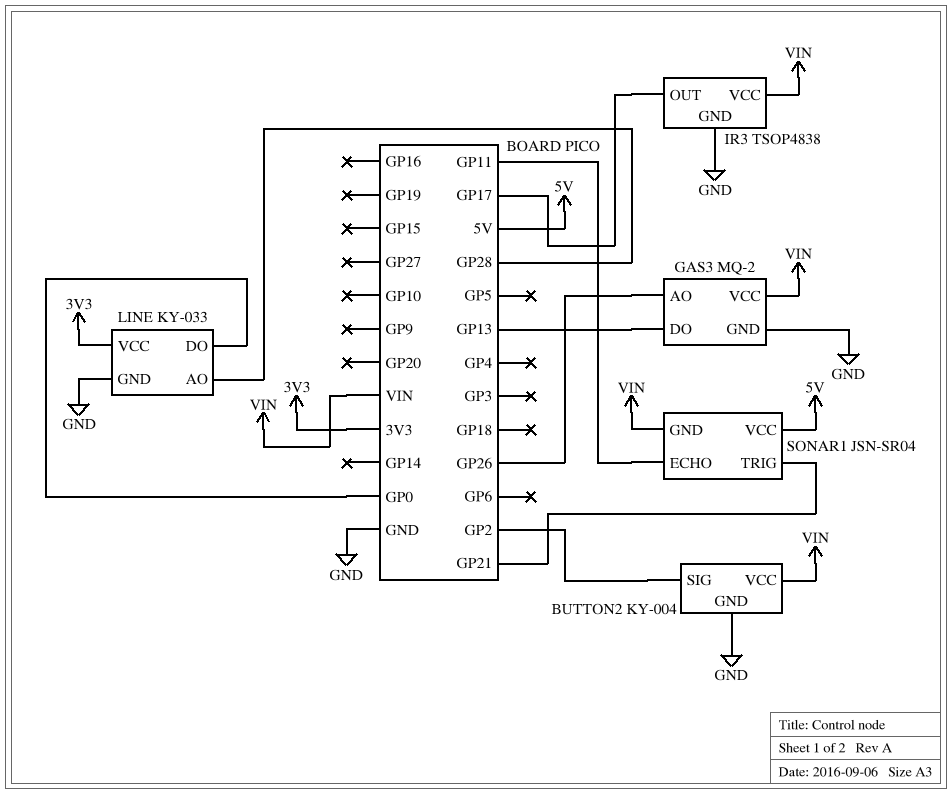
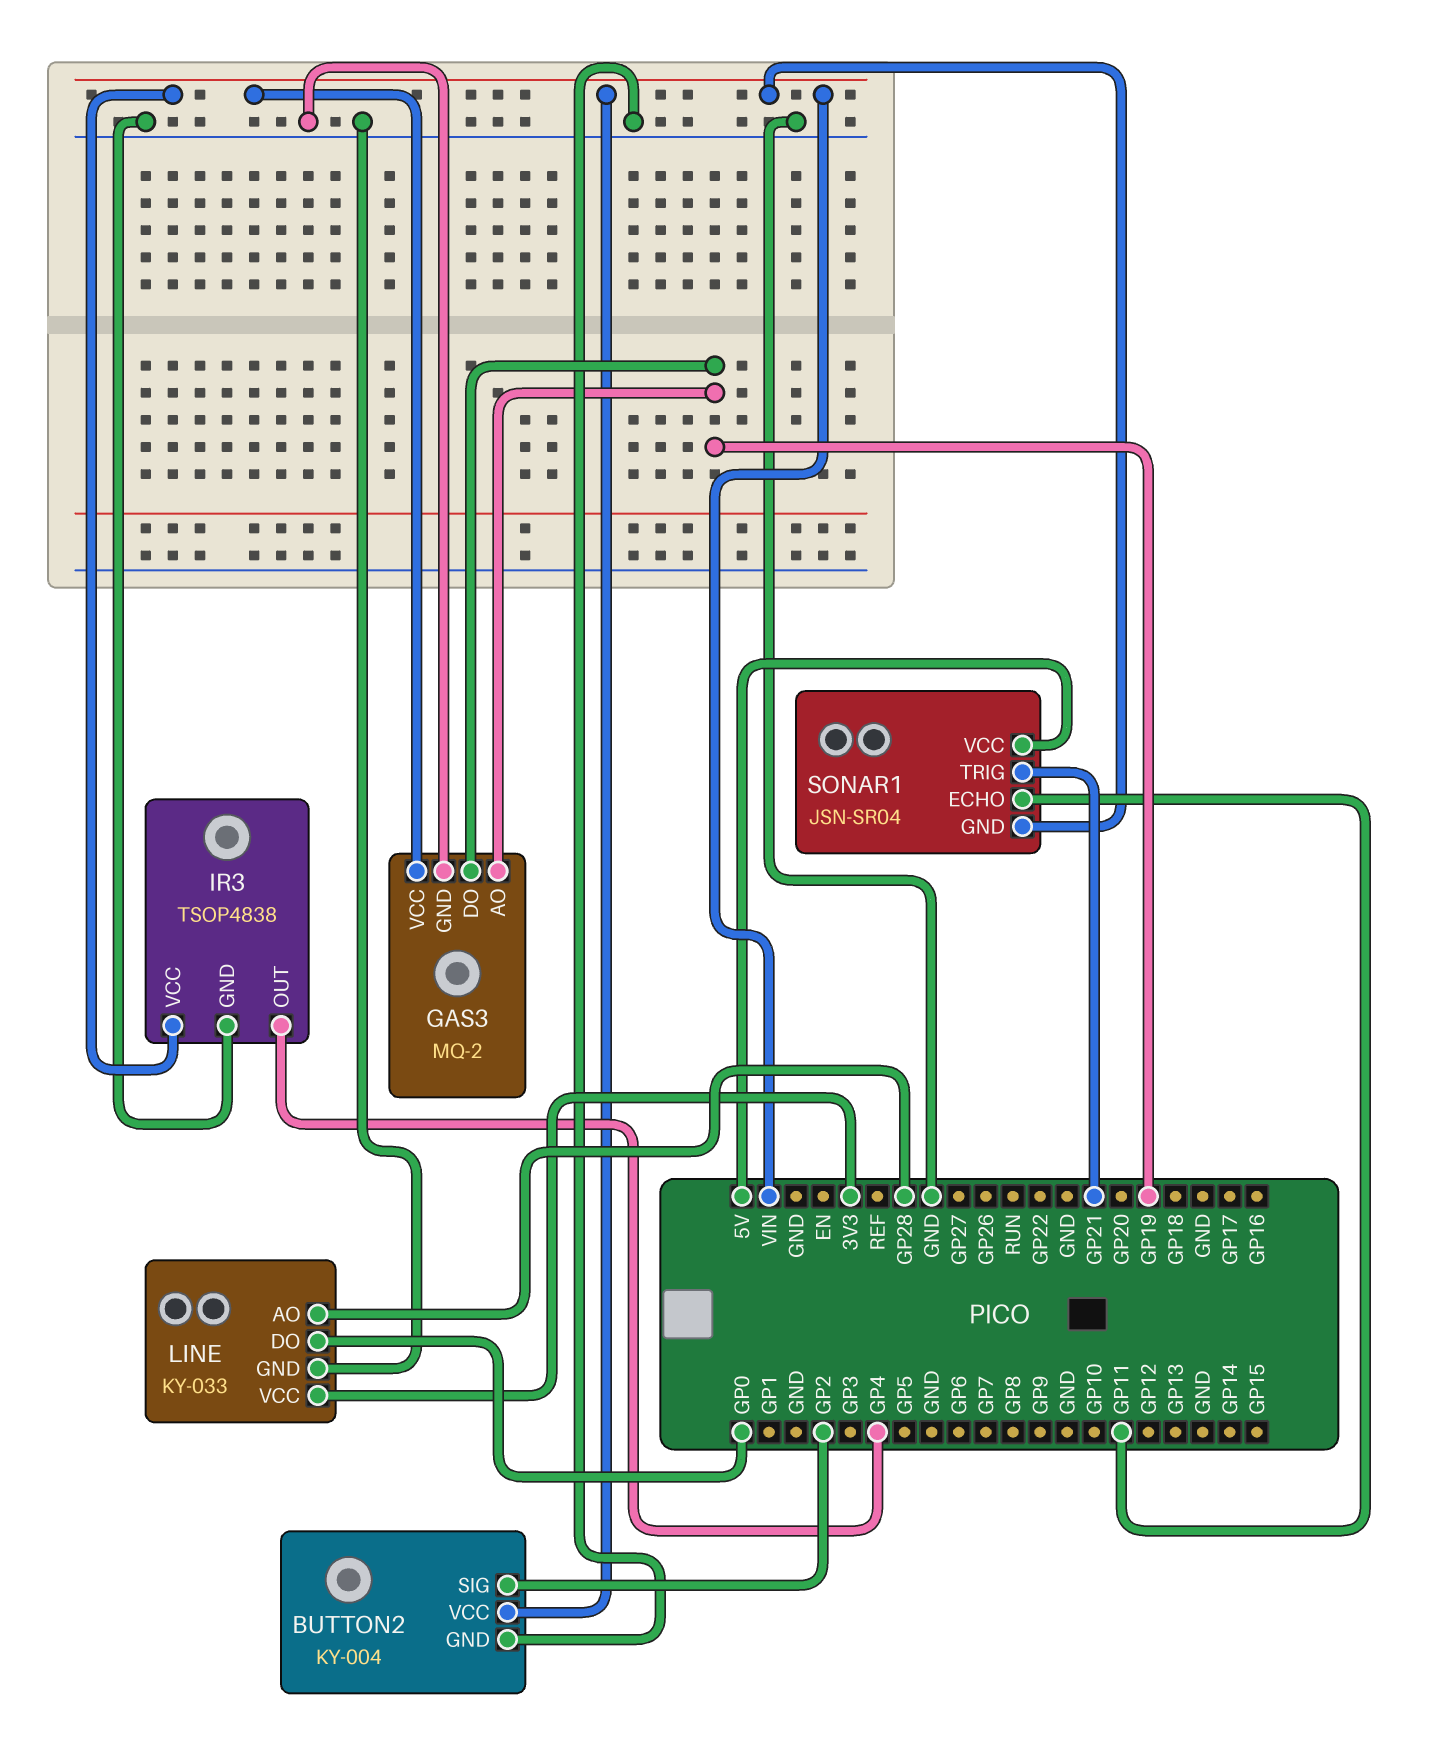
GAS3 pin AO: GP26 -> GP19
GAS3 pin DO: GP13 -> GP19
IR3 pin OUT: GP17 -> GP4

